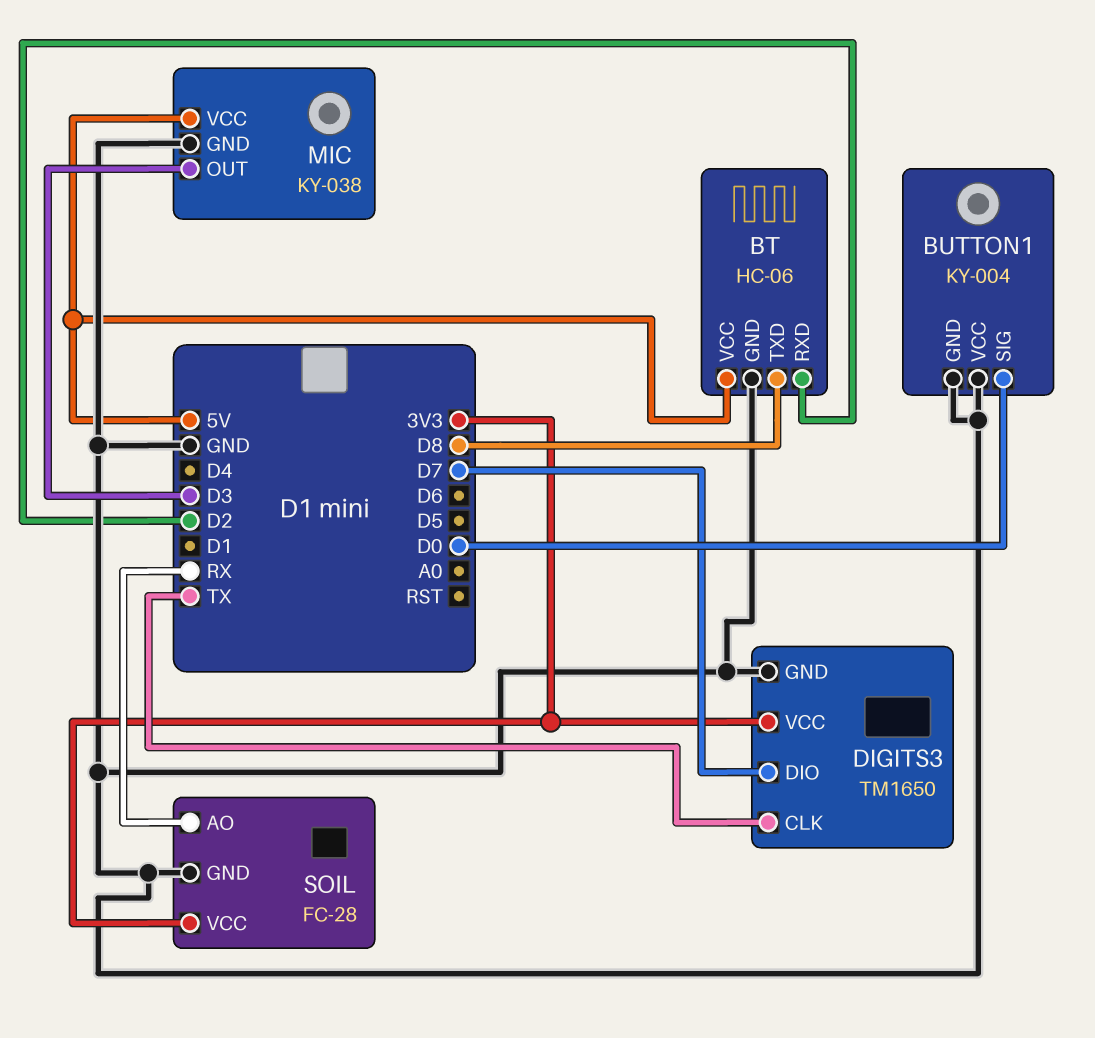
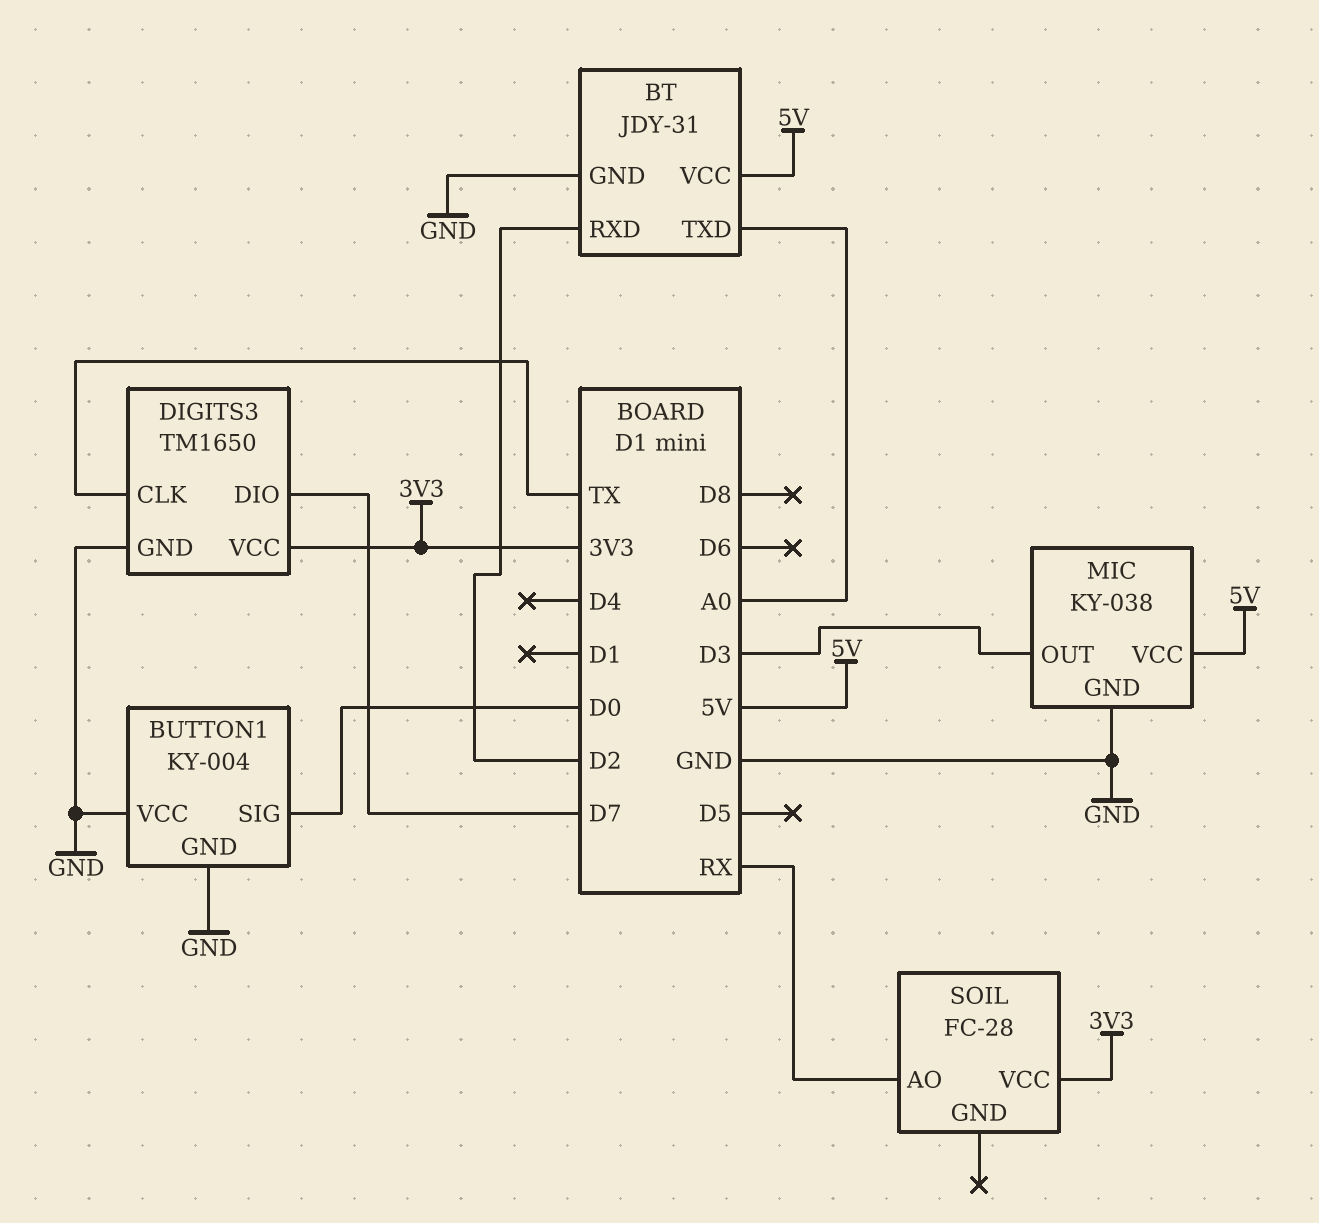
BT: HC-06 -> JDY-31
BT pin TXD: D8 -> A0
SOIL pin GND: GND -> none

